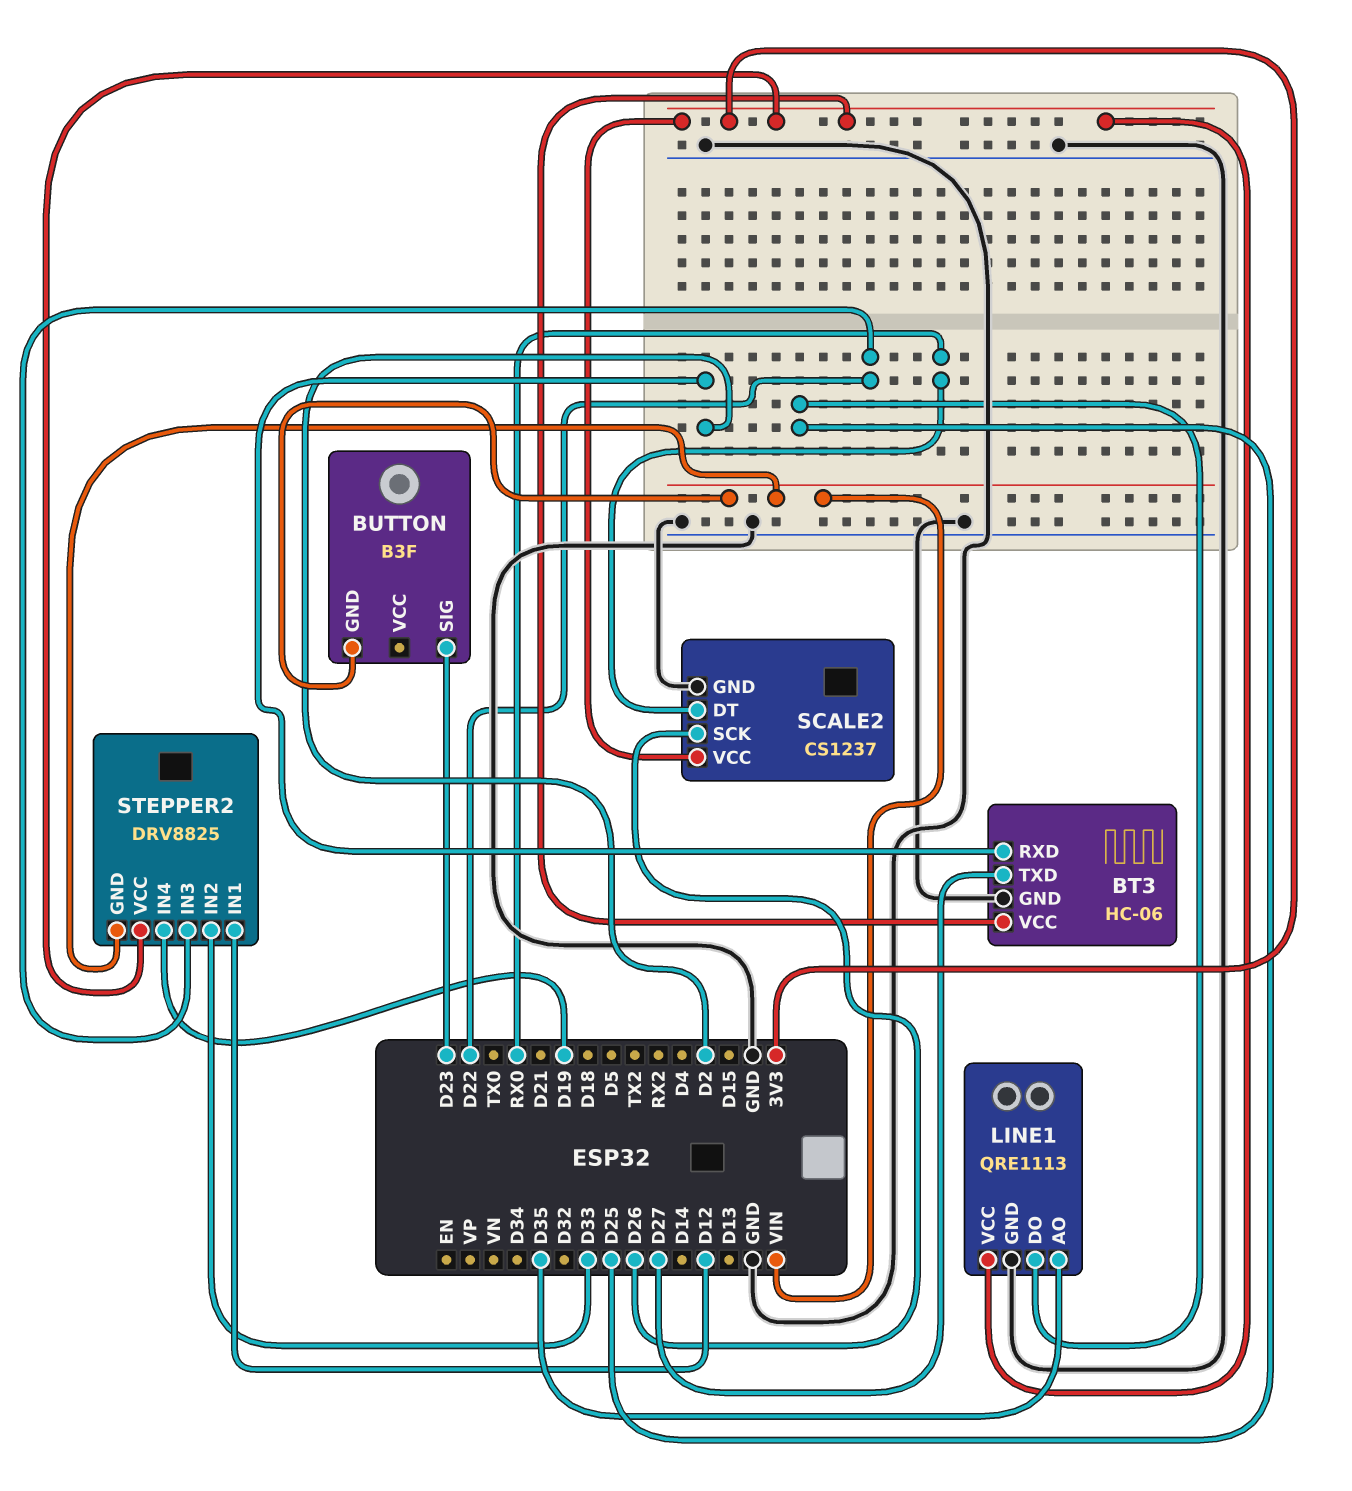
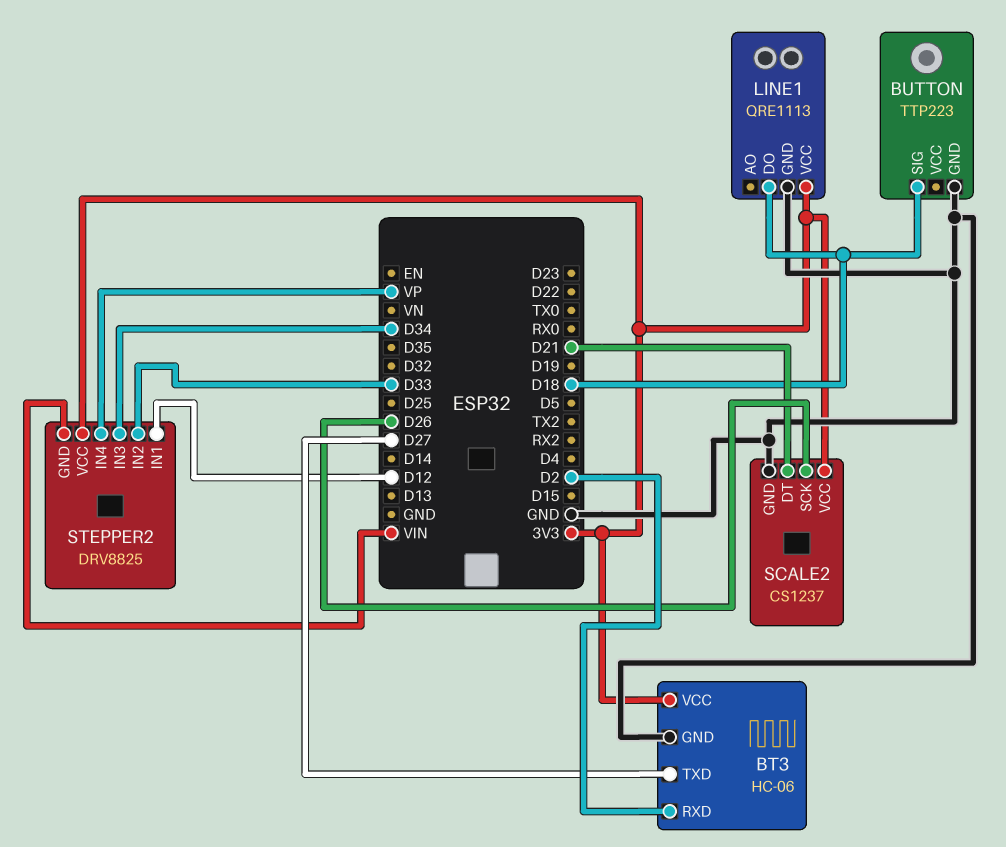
BUTTON: B3F -> TTP223
BUTTON pin GND: VIN -> GND
BUTTON pin SIG: D23 -> D18
LINE1 pin AO: D35 -> none
LINE1 pin DO: D25 -> D18
SCALE2 pin DT: RX0 -> D21
STEPPER2 pin IN3: D22 -> D34
STEPPER2 pin IN4: D19 -> VP

